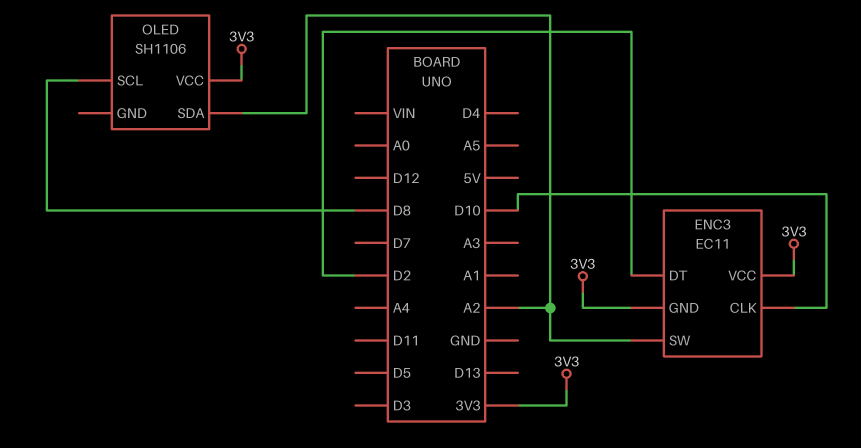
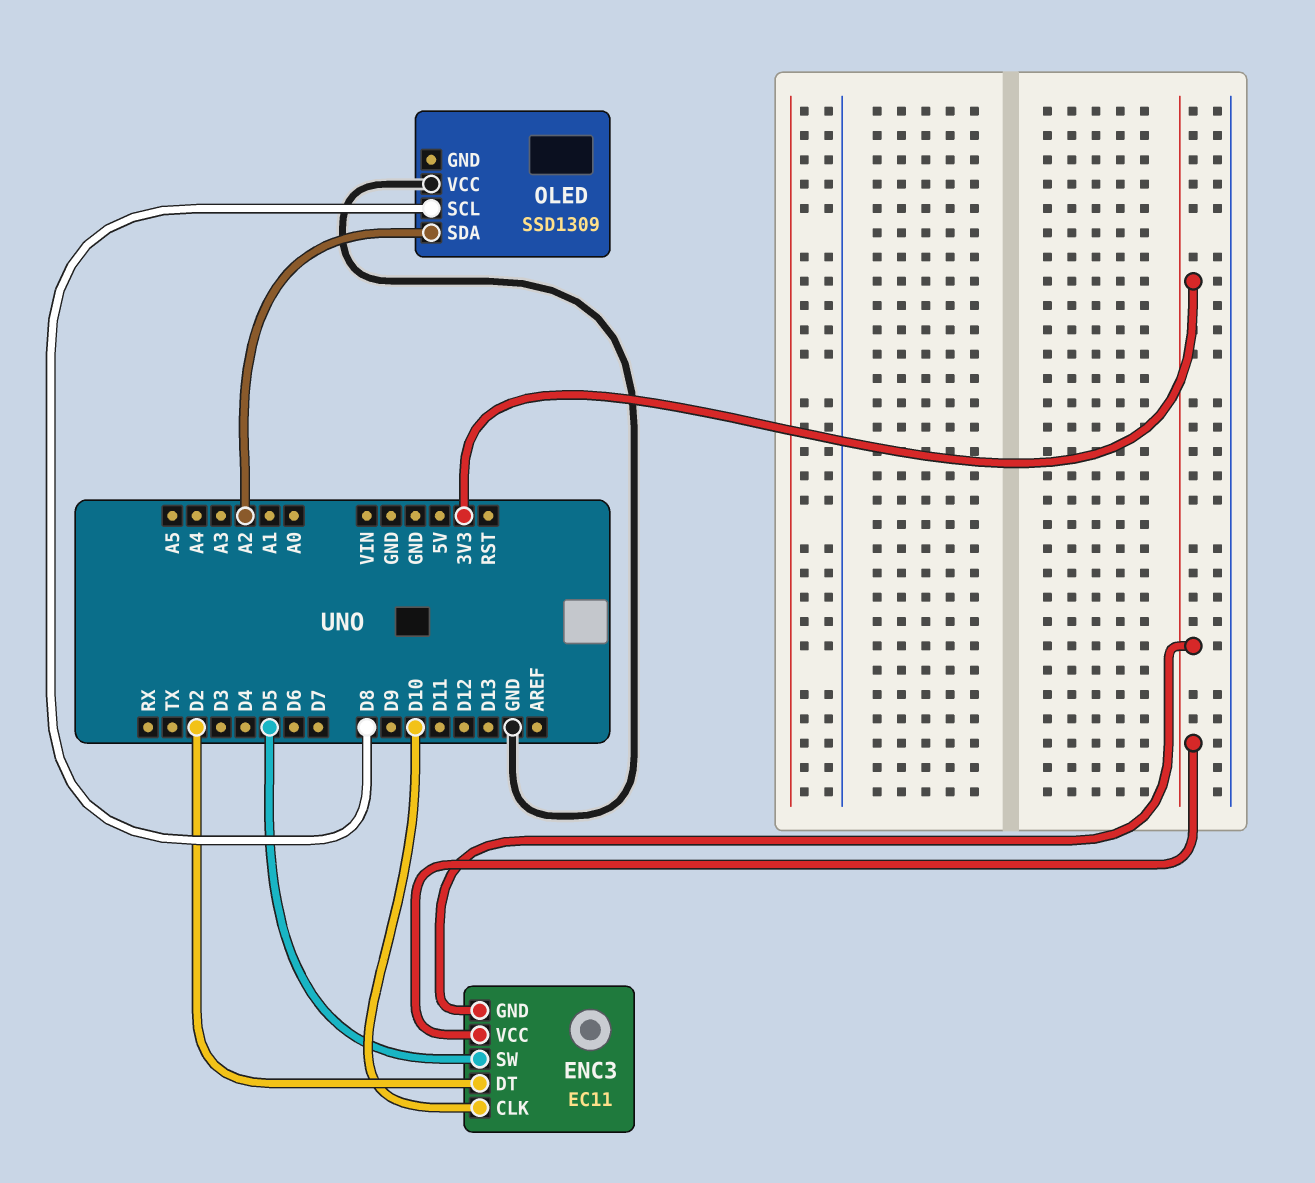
ENC3 pin SW: A2 -> D5
OLED: SH1106 -> SSD1309
OLED pin VCC: 3V3 -> GND

